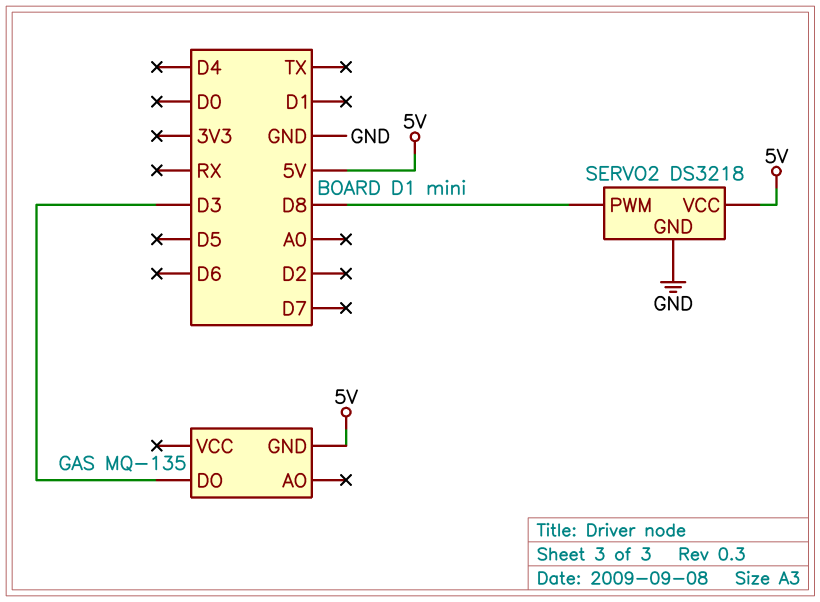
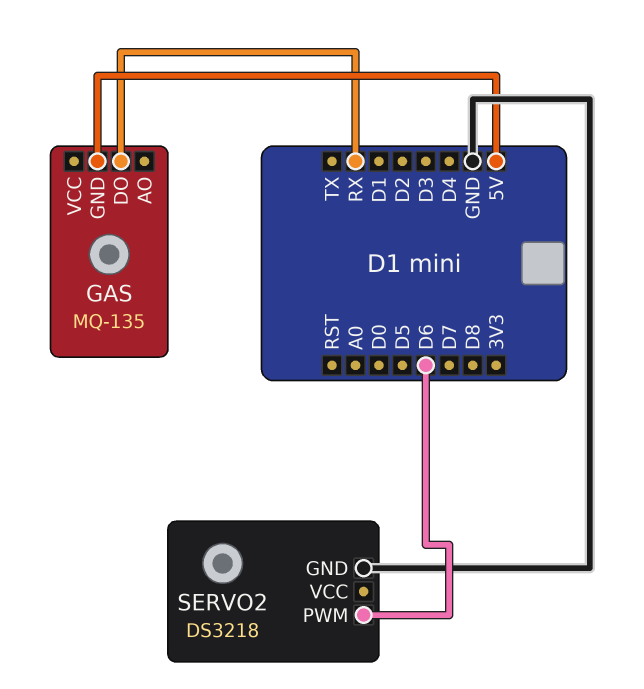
GAS pin DO: D3 -> RX
SERVO2 pin PWM: D8 -> D6
SERVO2 pin VCC: 5V -> none

